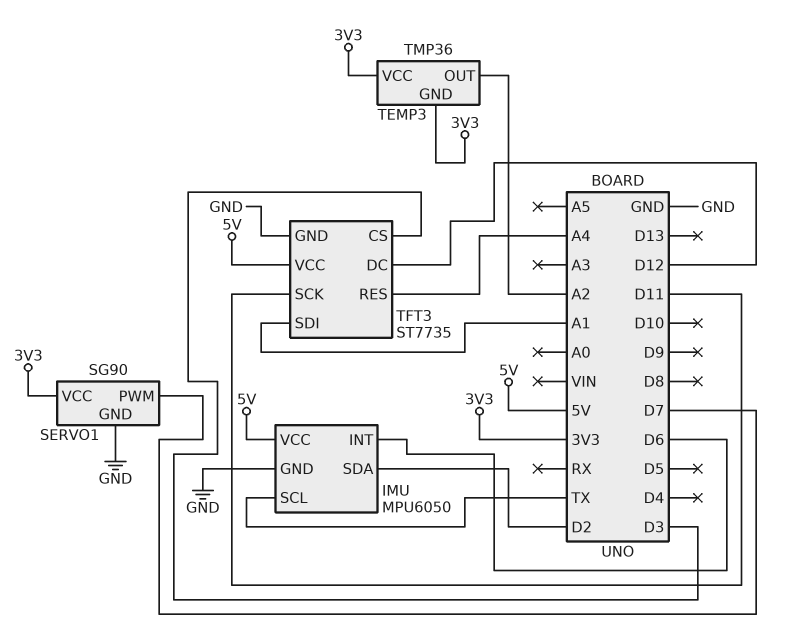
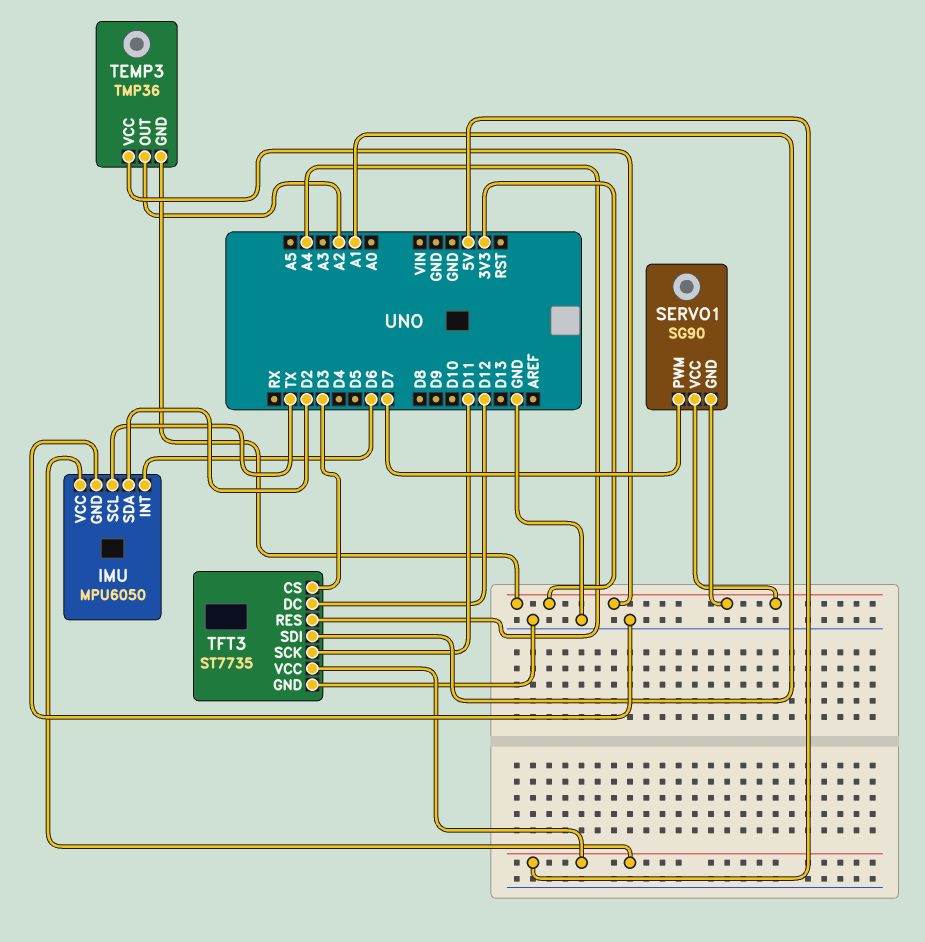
SERVO1 pin GND: GND -> 3V3

